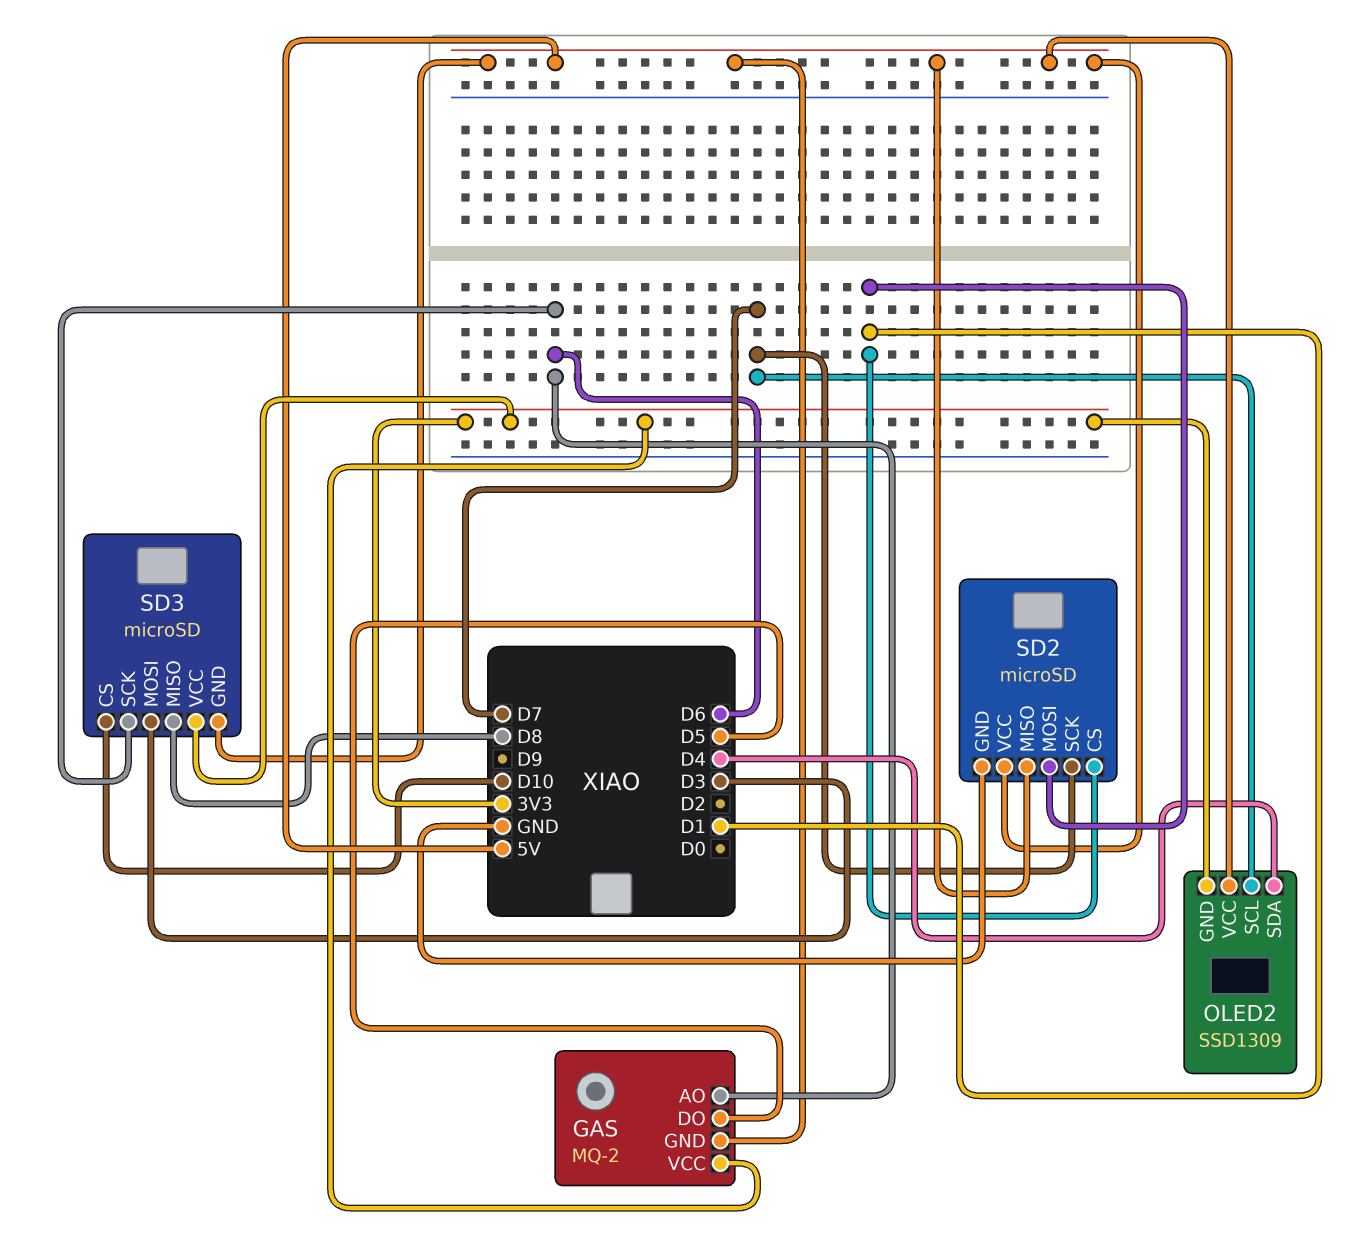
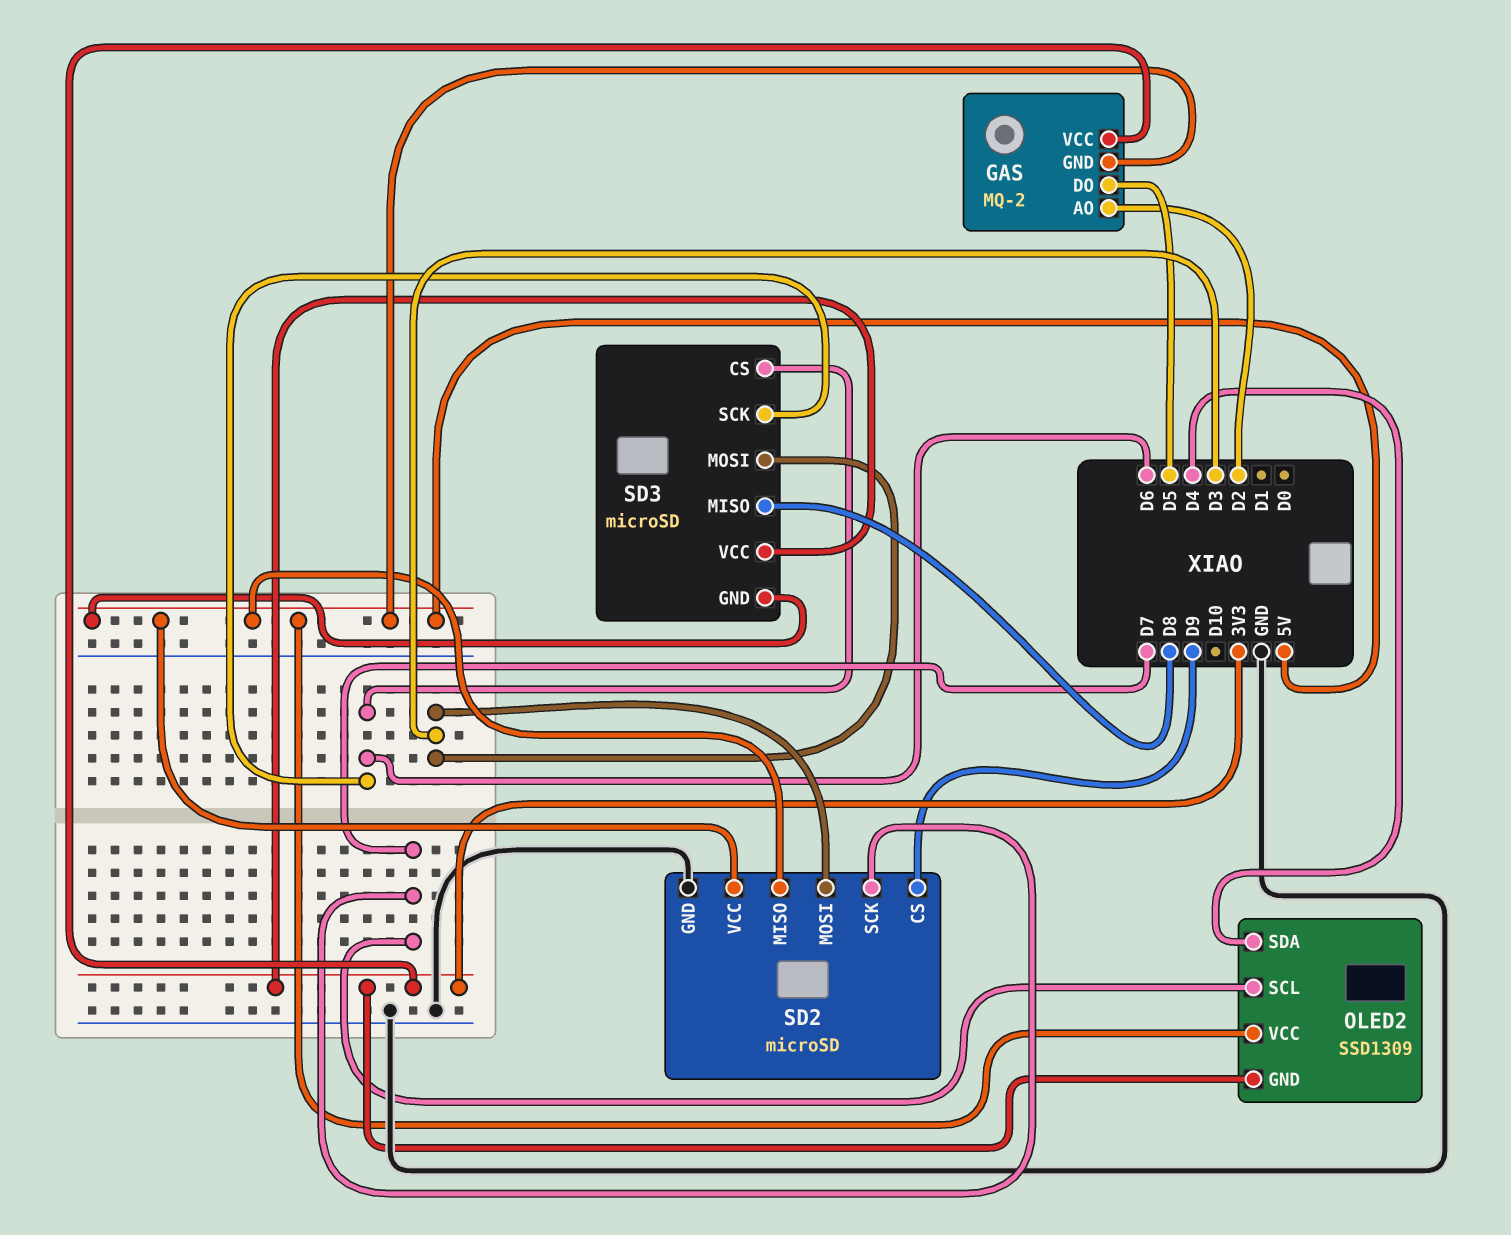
GAS pin AO: D6 -> D2
SD2 pin CS: D1 -> D9
SD2 pin MOSI: D1 -> D3
SD3 pin CS: D10 -> D6

